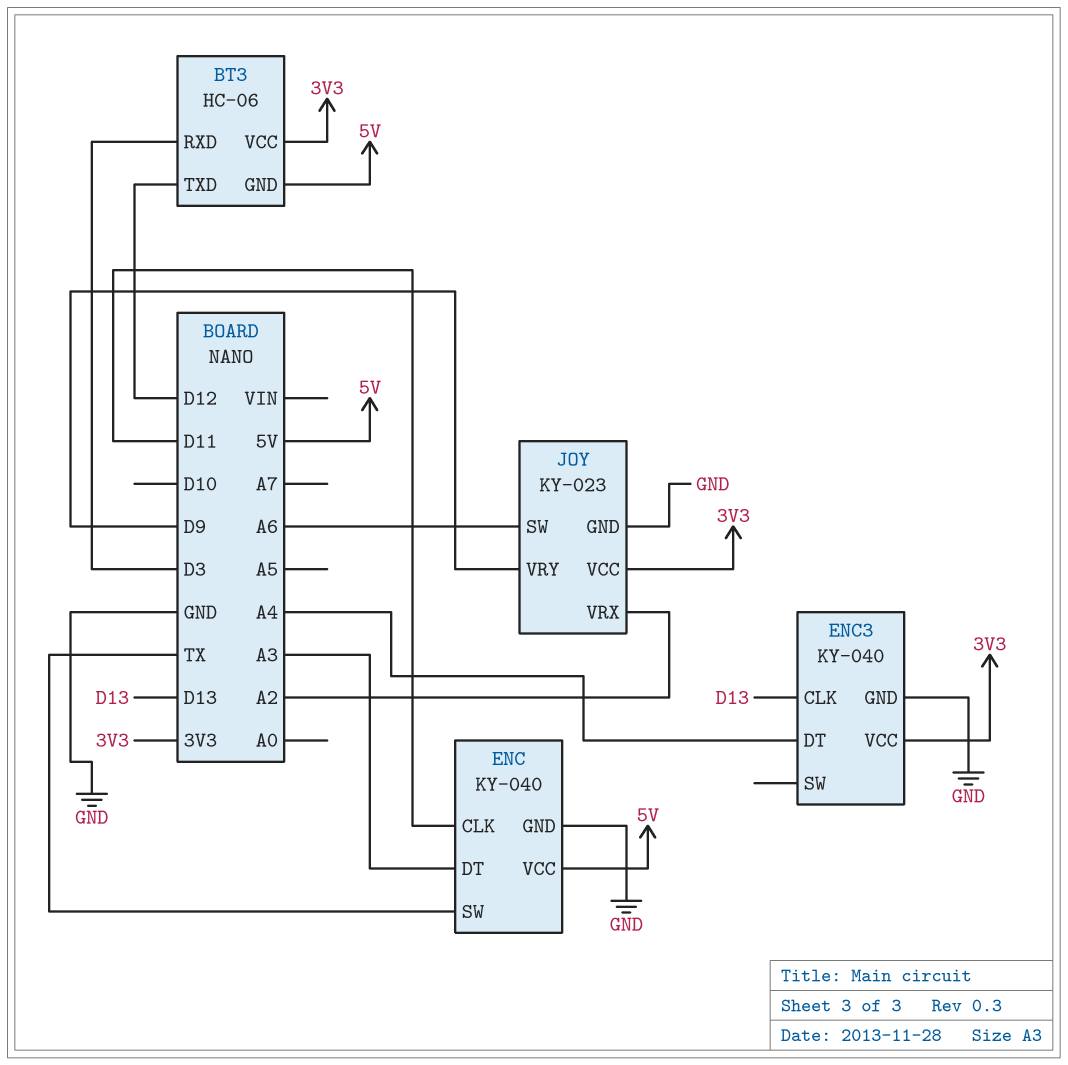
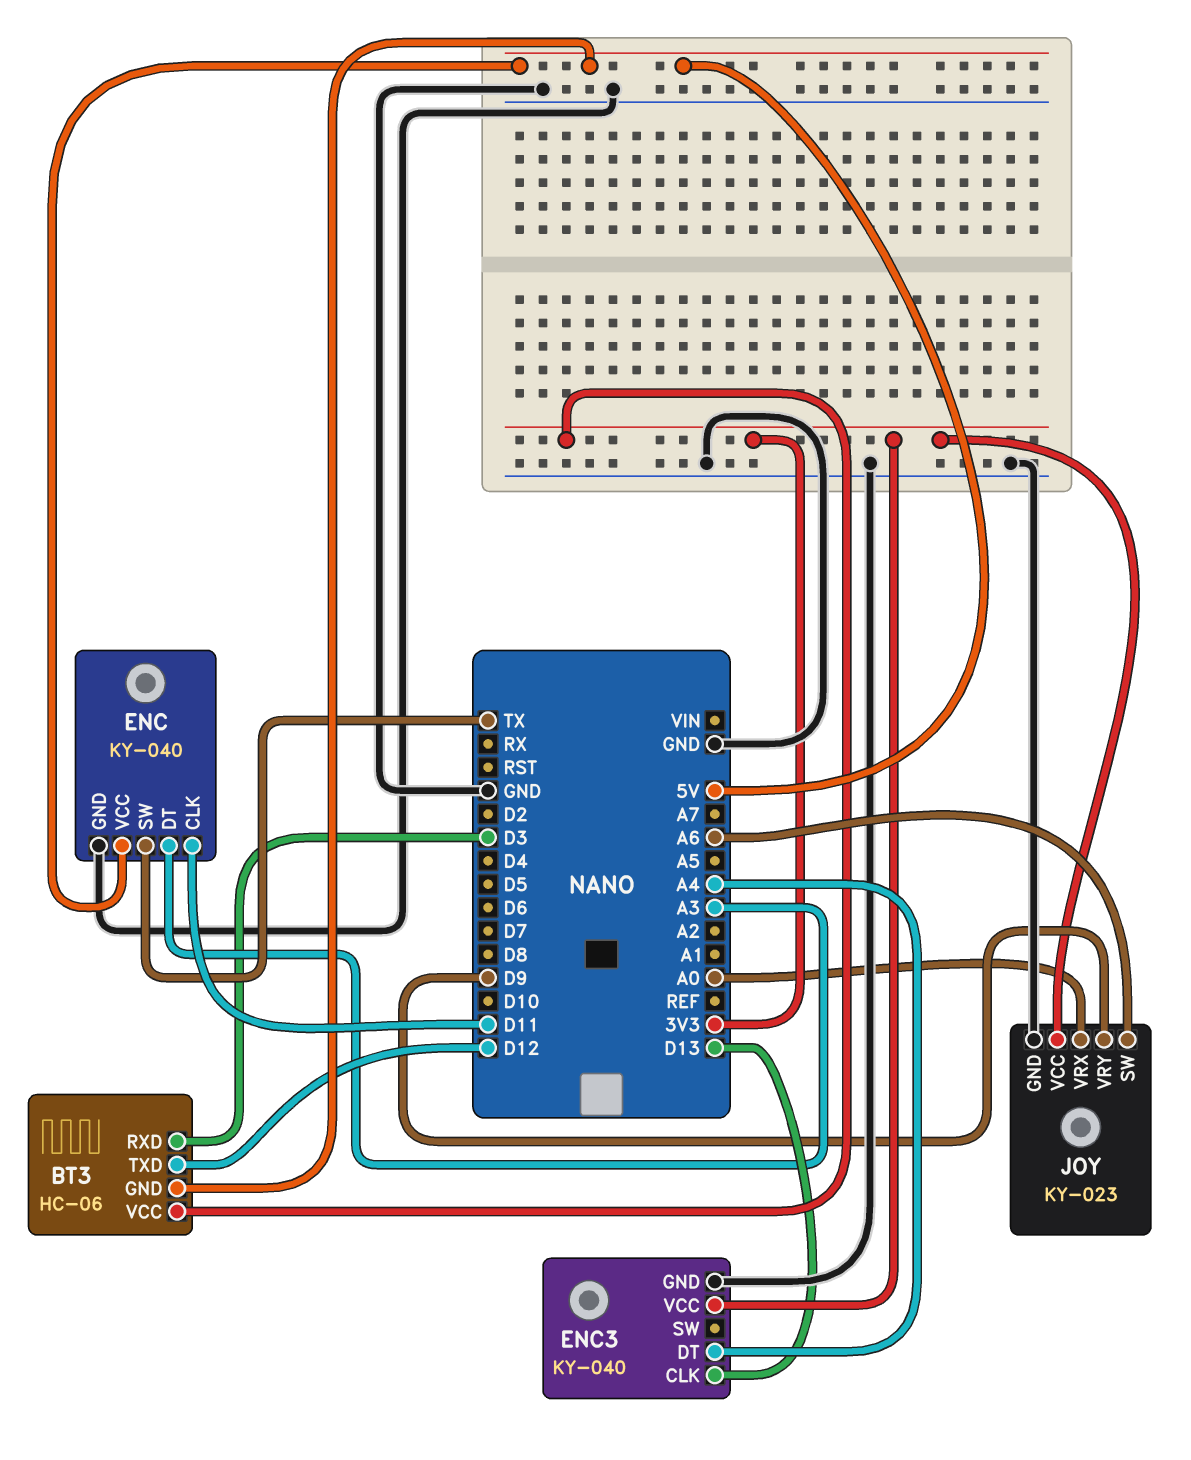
JOY pin VRX: A2 -> A0

